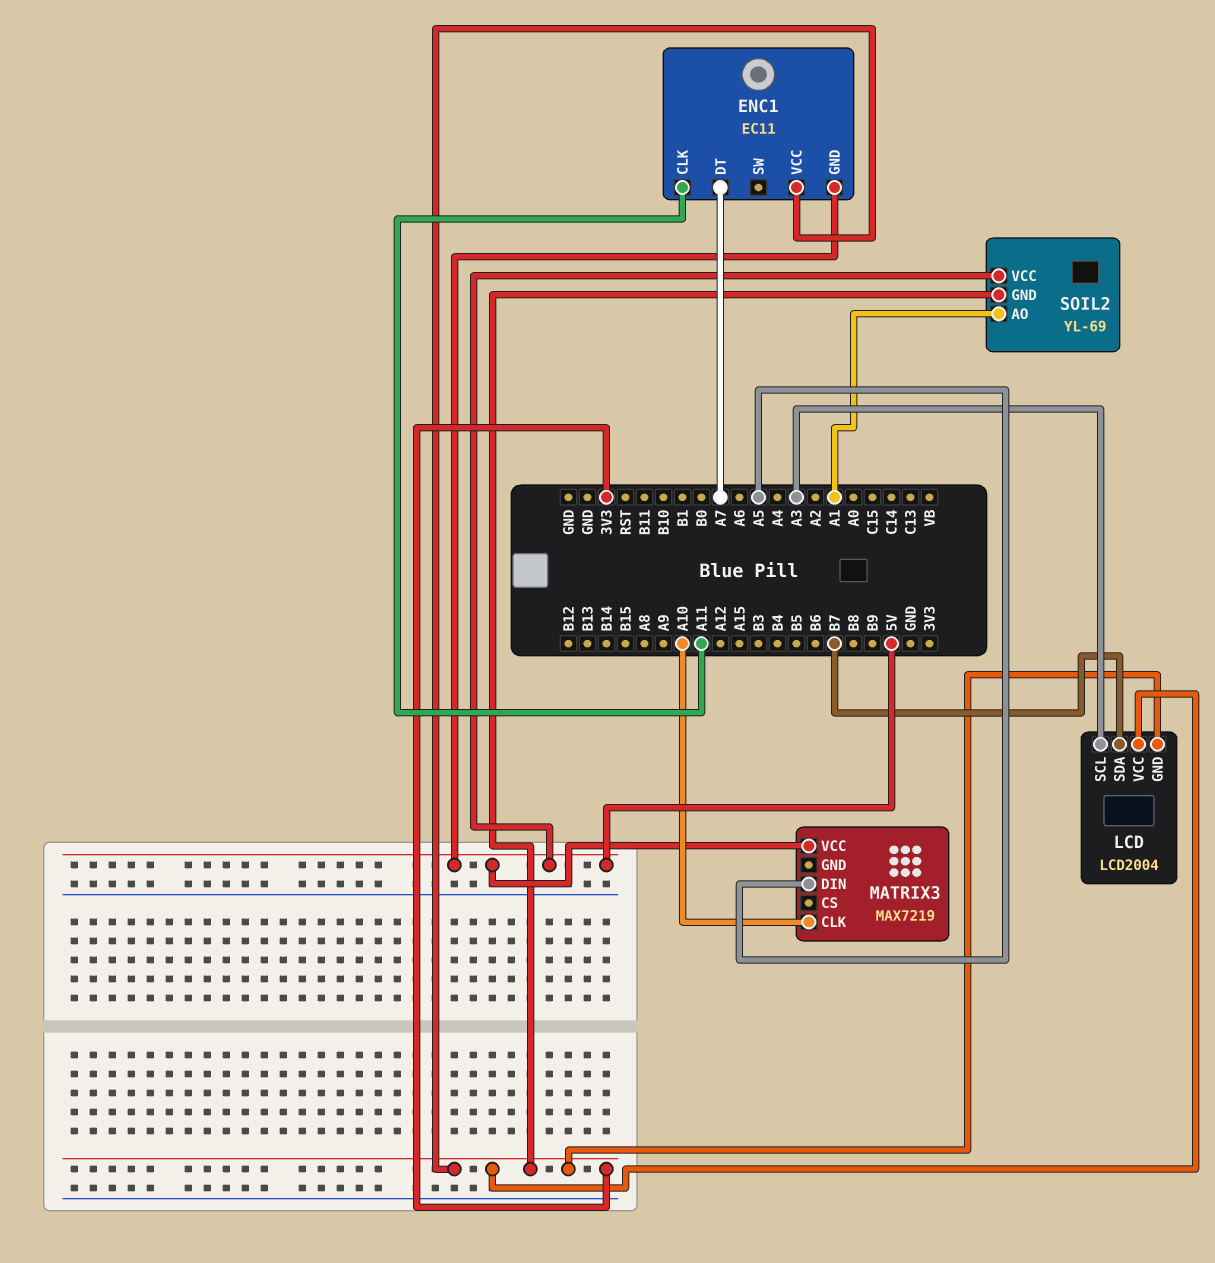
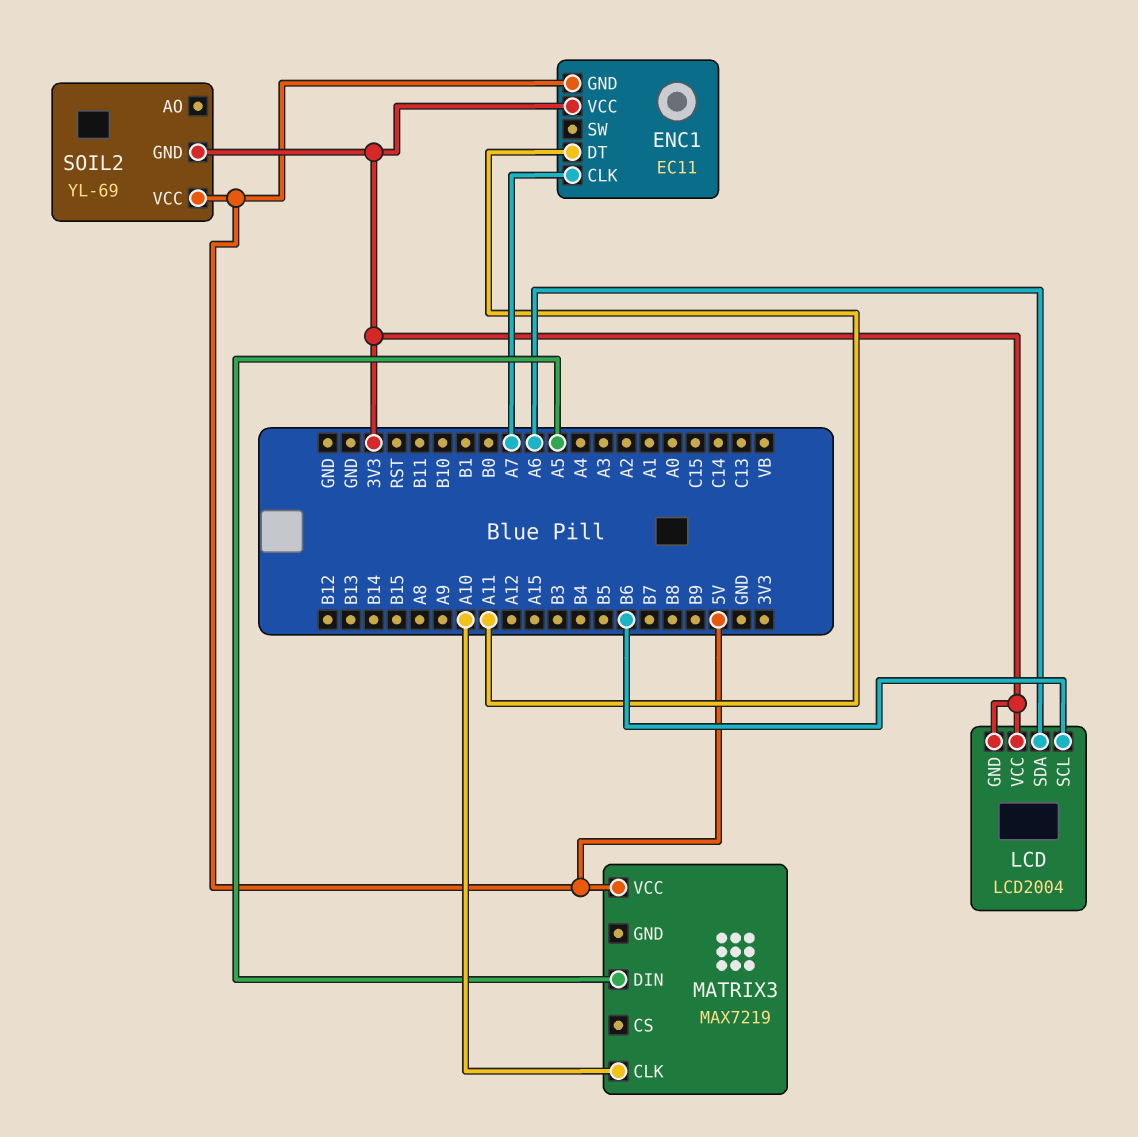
ENC1 pin CLK: A11 -> A7
ENC1 pin DT: A7 -> A11
LCD pin SCL: A3 -> B6
LCD pin SDA: B7 -> A6
SOIL2 pin AO: A1 -> none

